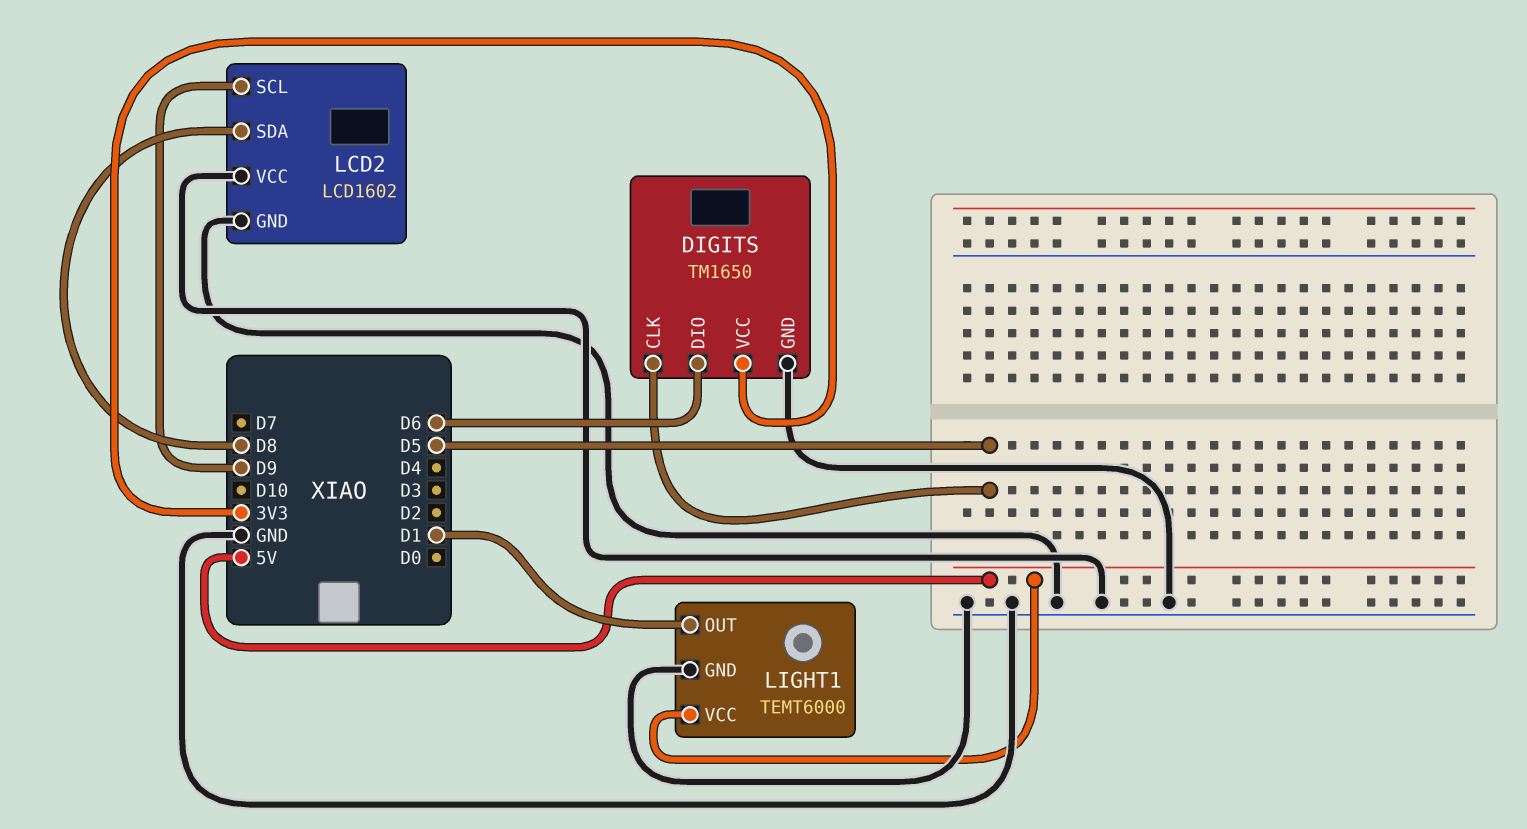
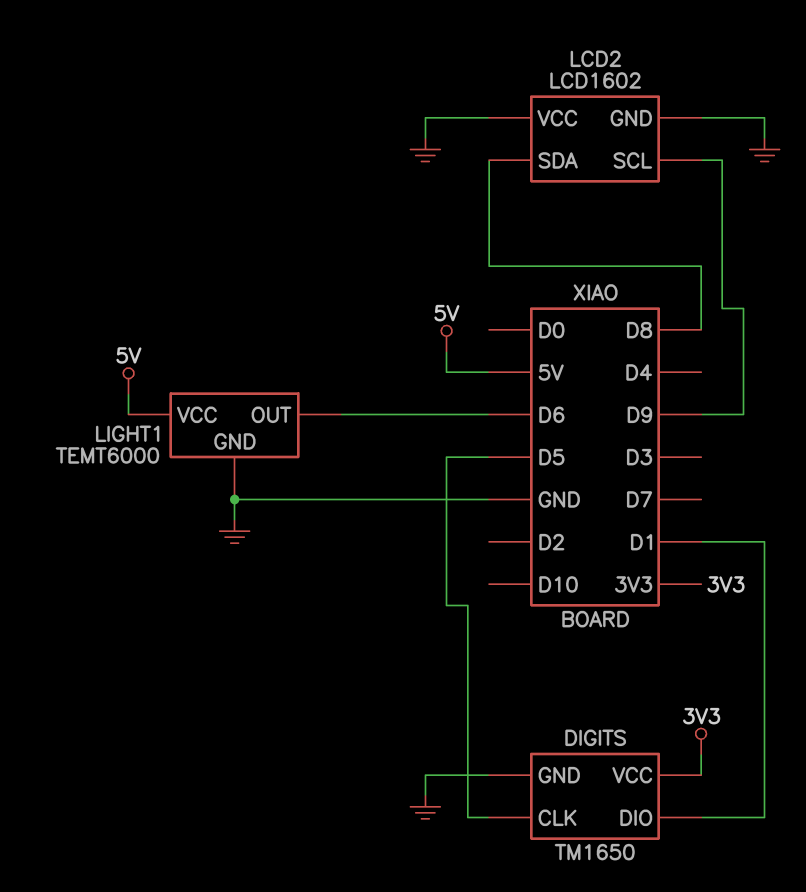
DIGITS pin DIO: D6 -> D1
LIGHT1 pin OUT: D1 -> D6

